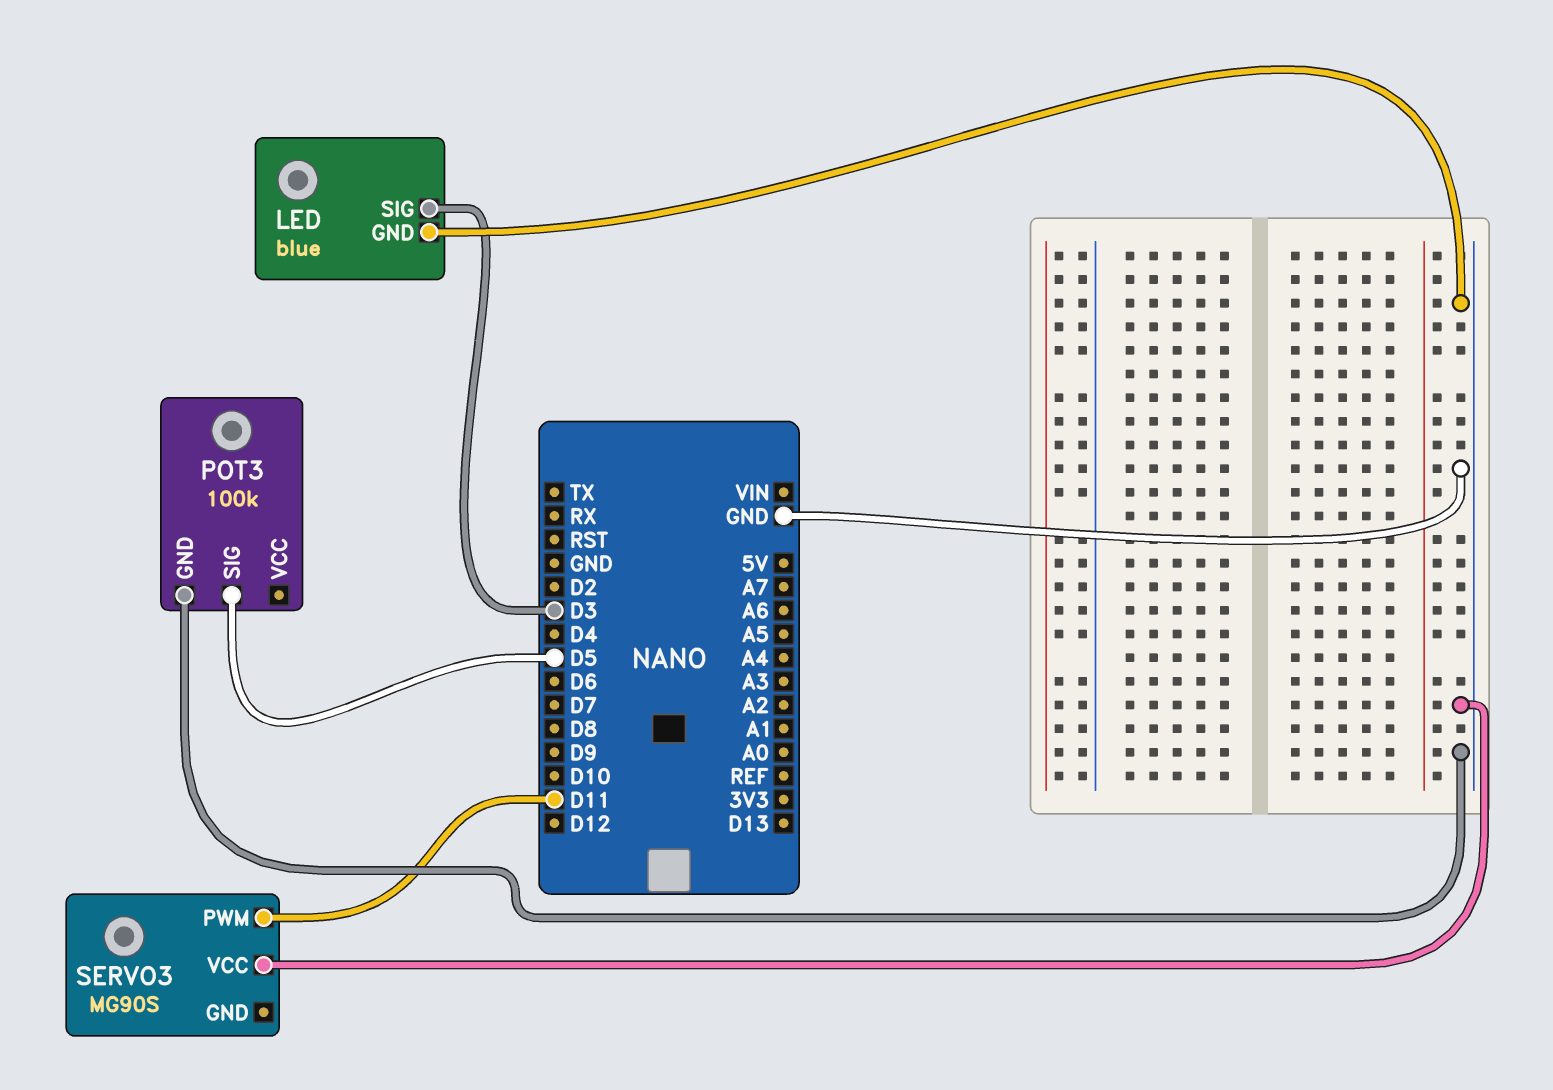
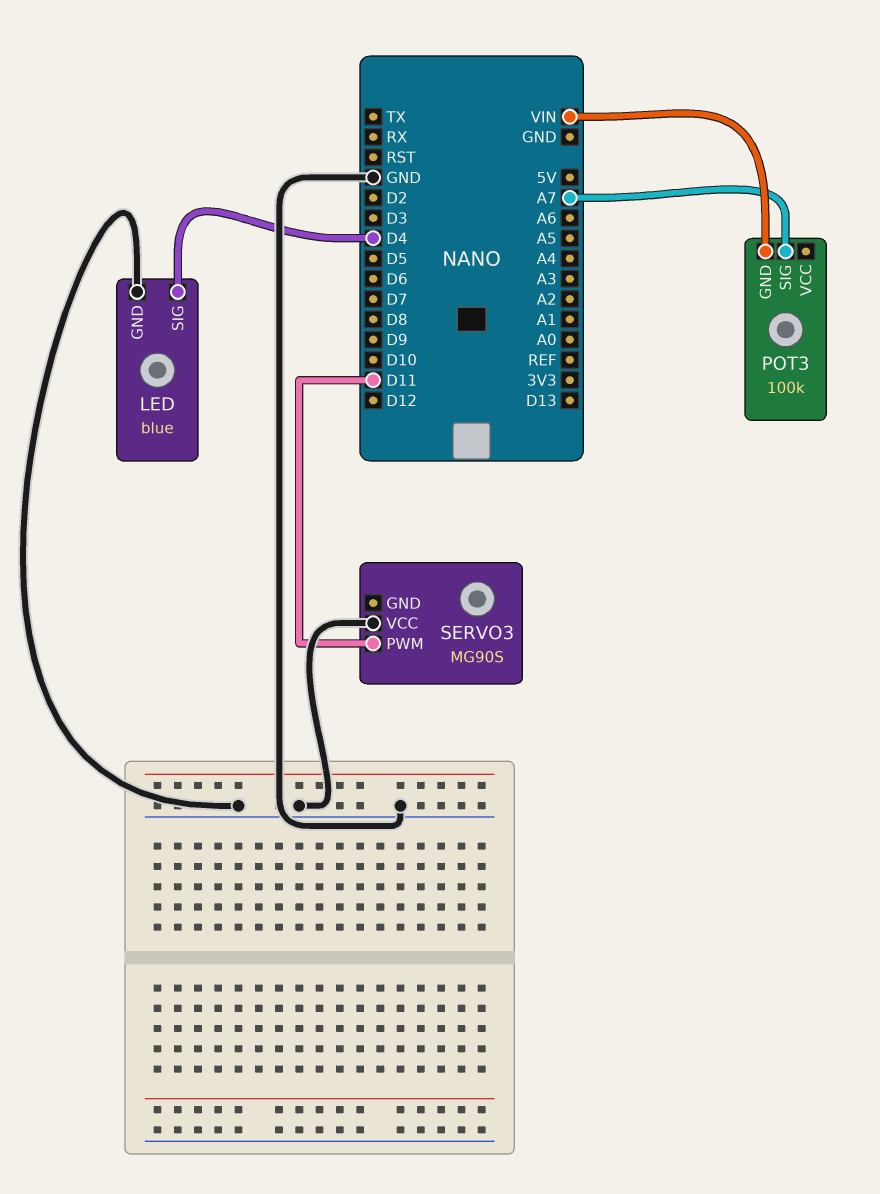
LED pin SIG: D3 -> D4
POT3 pin GND: GND -> VIN
POT3 pin SIG: D5 -> A7

